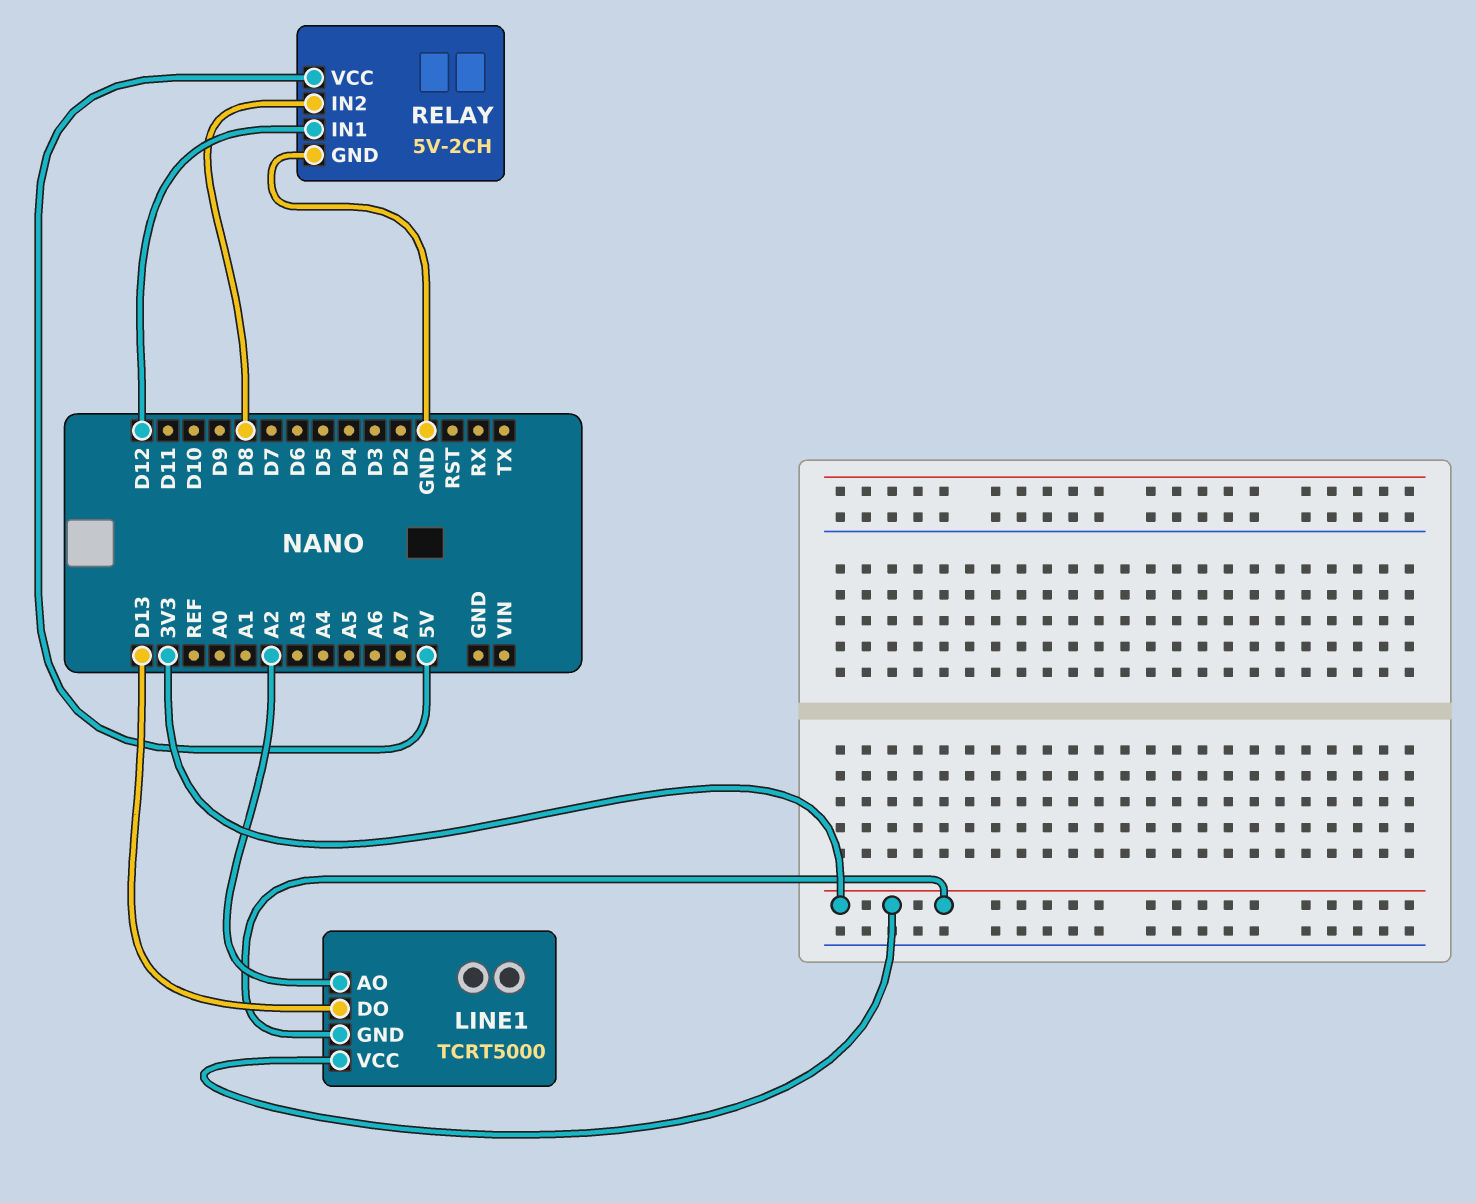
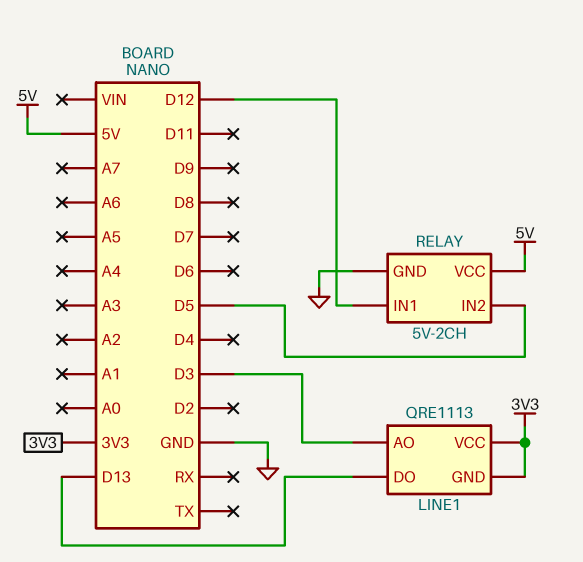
LINE1: TCRT5000 -> QRE1113
LINE1 pin AO: A2 -> D3
RELAY pin IN2: D8 -> D5

